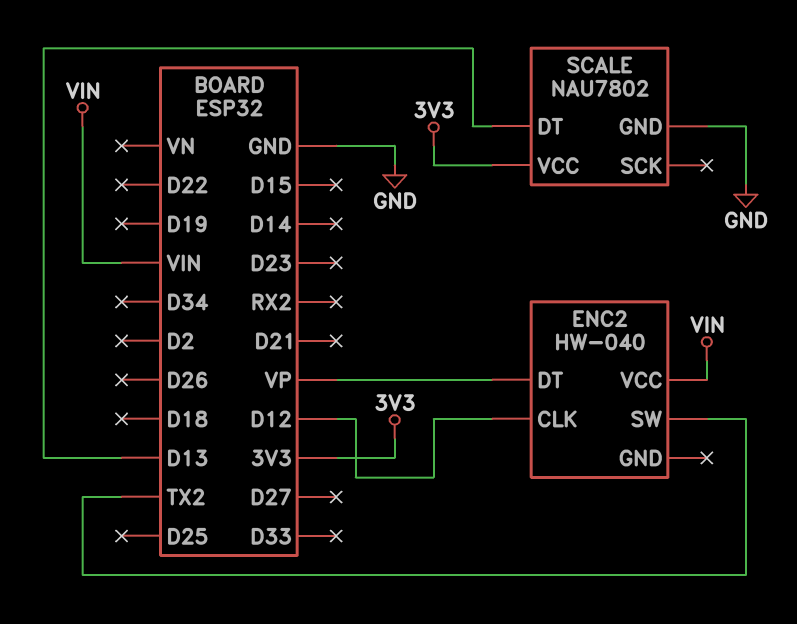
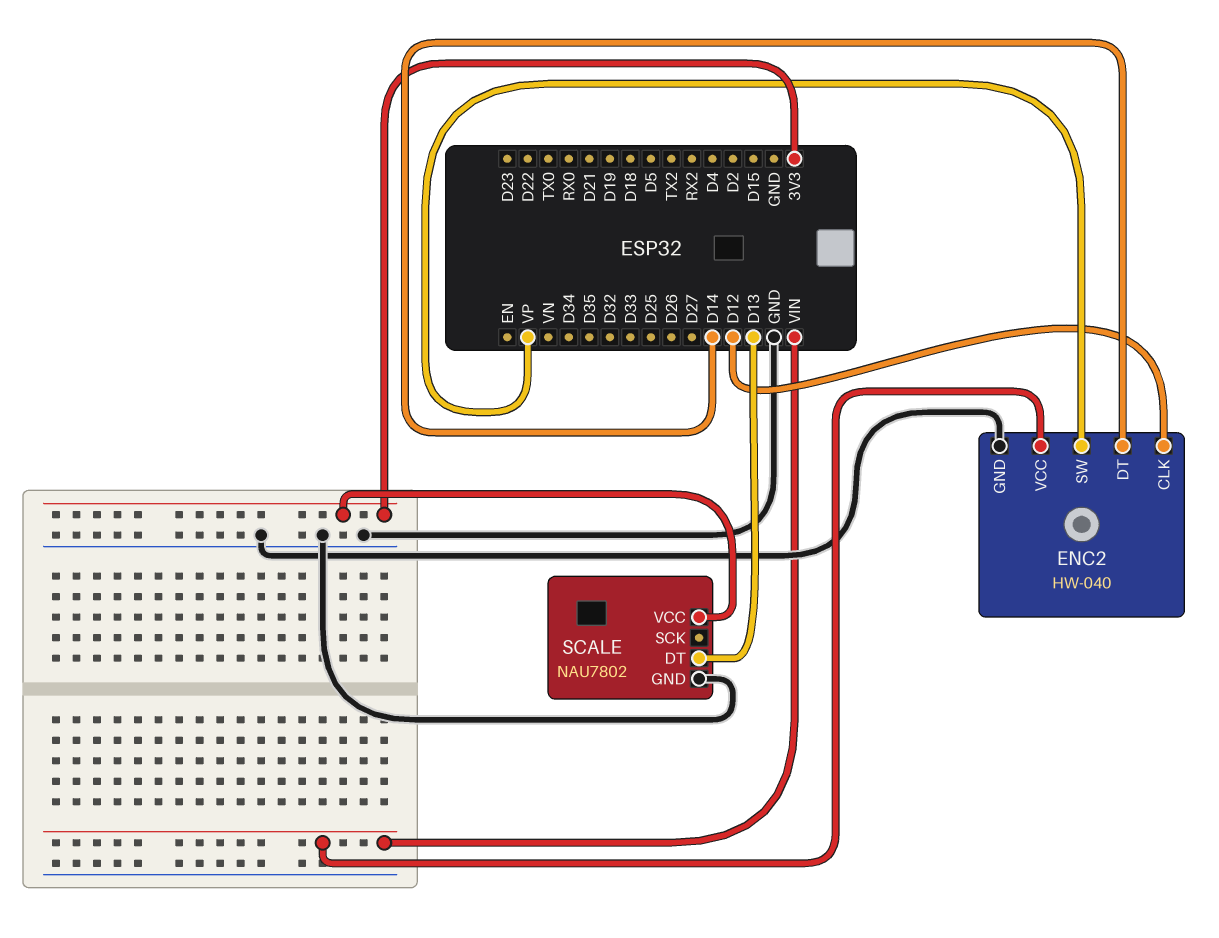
ENC2 pin DT: VP -> D14
ENC2 pin GND: none -> GND
ENC2 pin SW: TX2 -> VP

